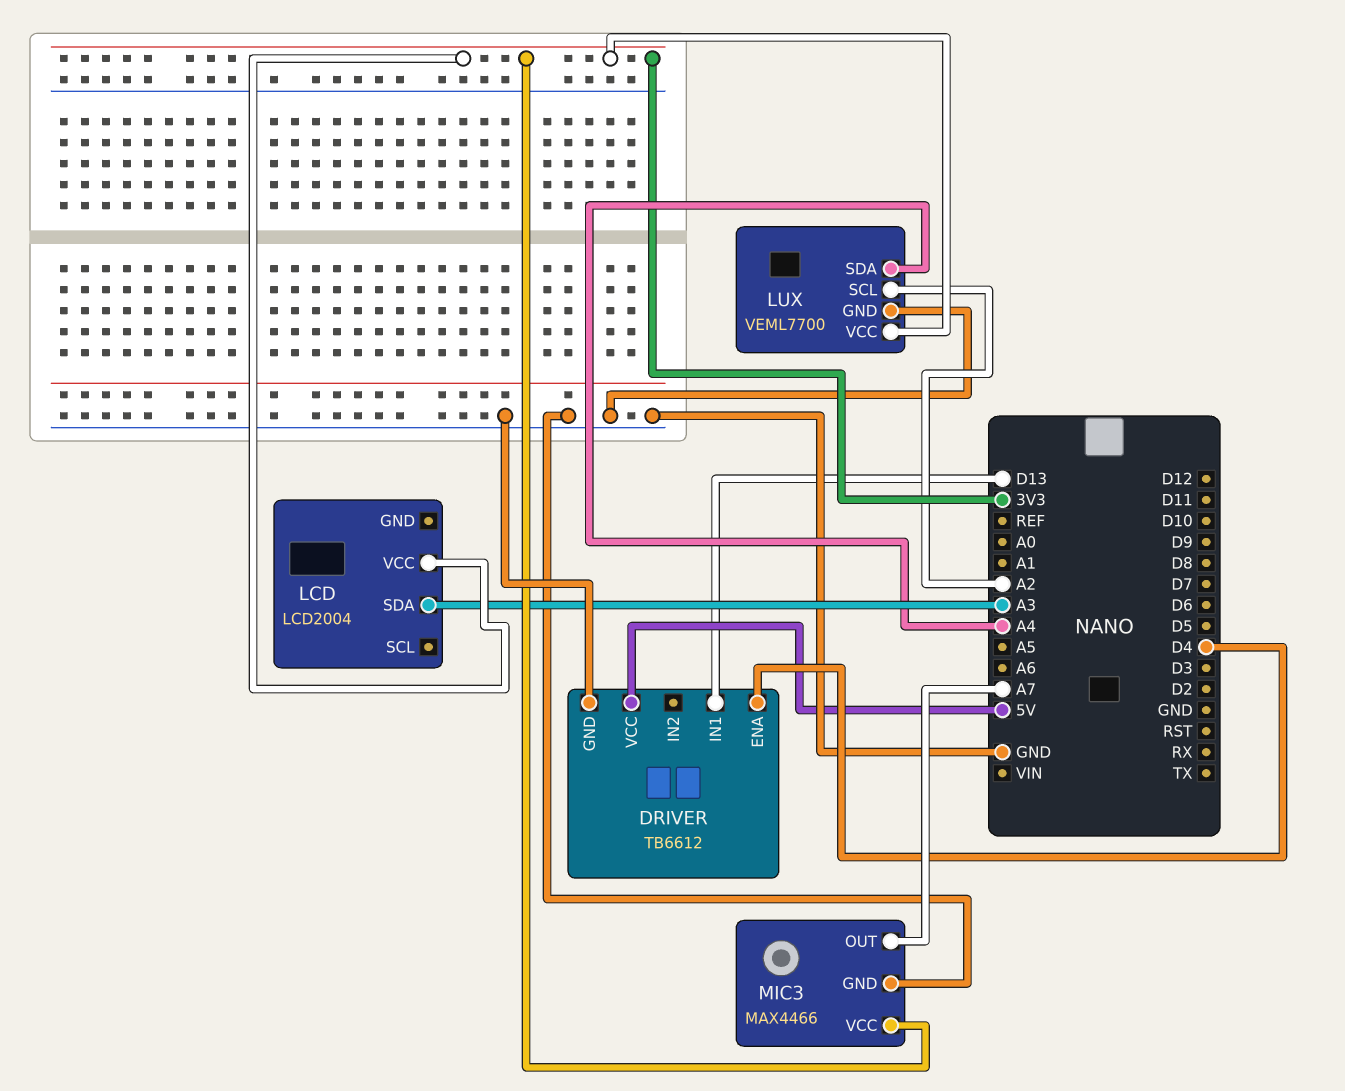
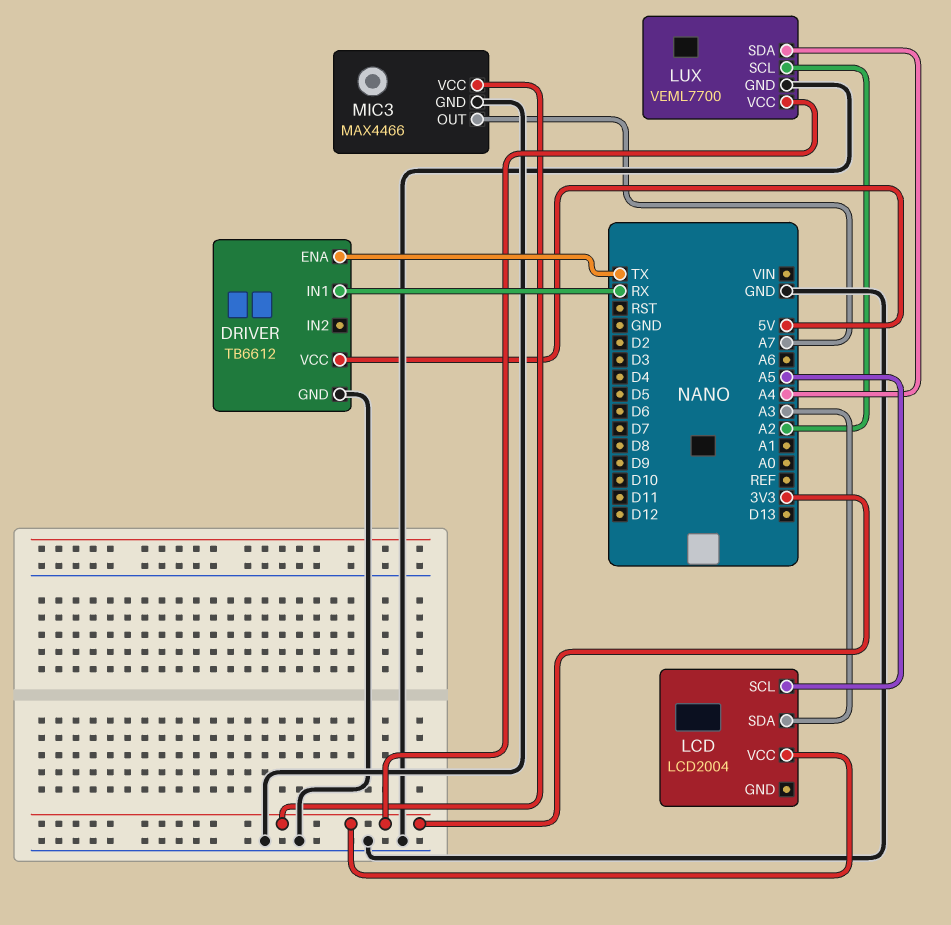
DRIVER pin ENA: D4 -> TX
DRIVER pin IN1: D13 -> RX
LCD pin SCL: none -> A5

